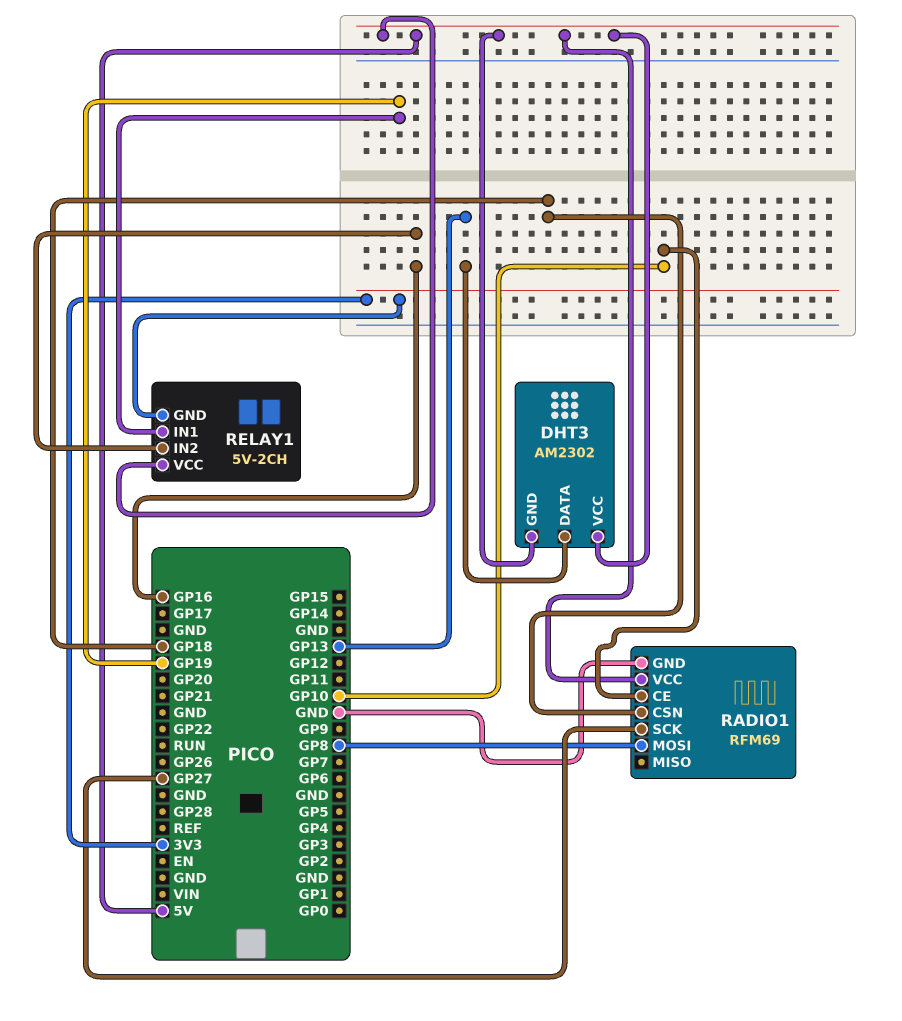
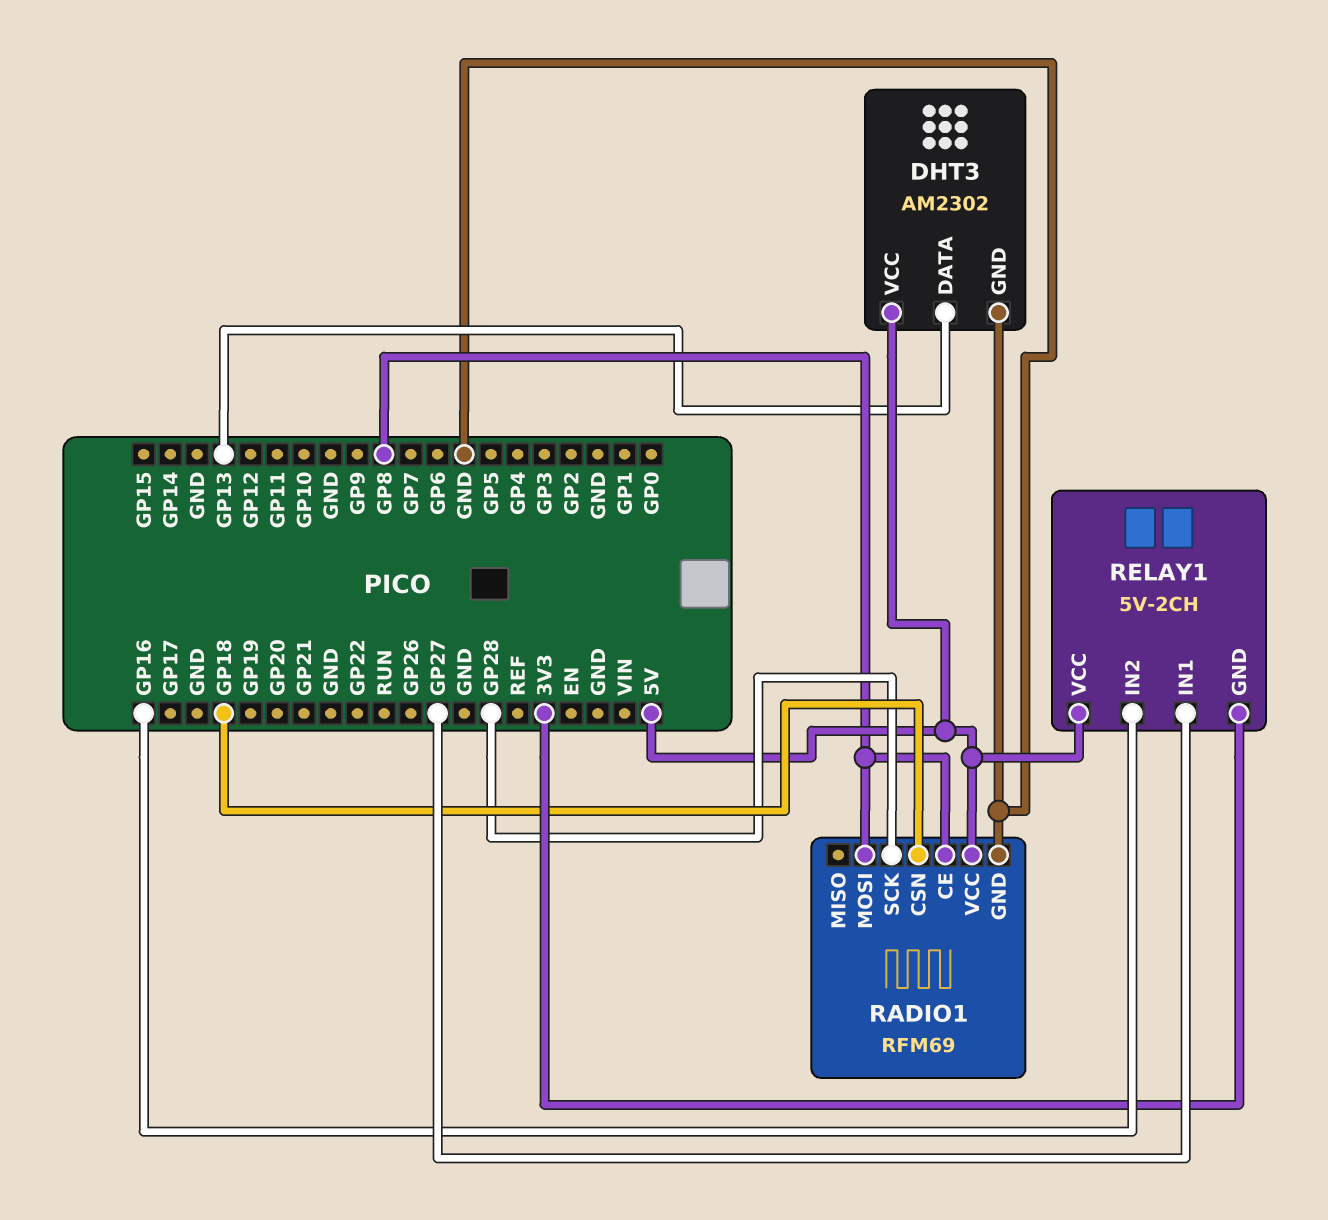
DHT3 pin GND: 5V -> GND
RADIO1 pin CE: GP10 -> GP8
RADIO1 pin SCK: GP27 -> GP28
RELAY1 pin IN1: GP19 -> GP27

